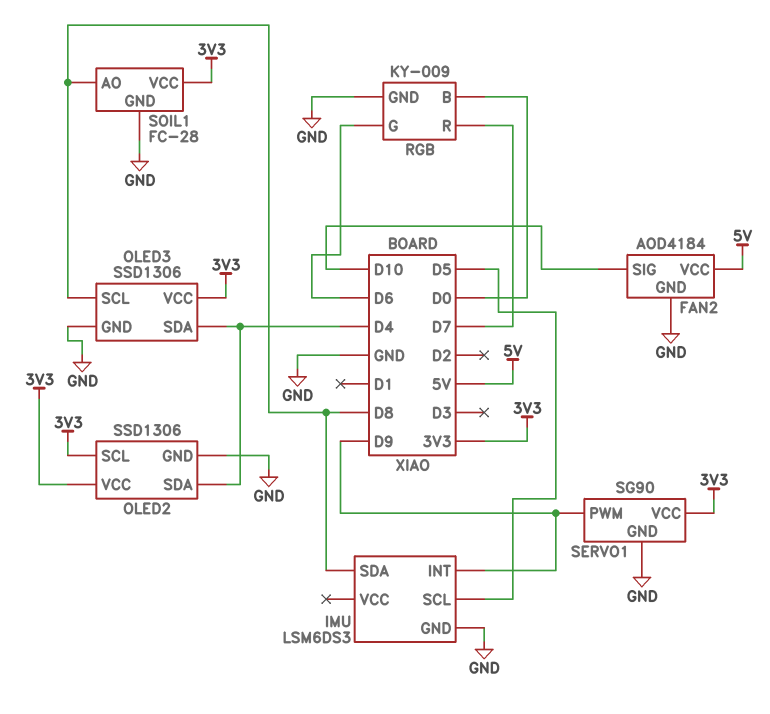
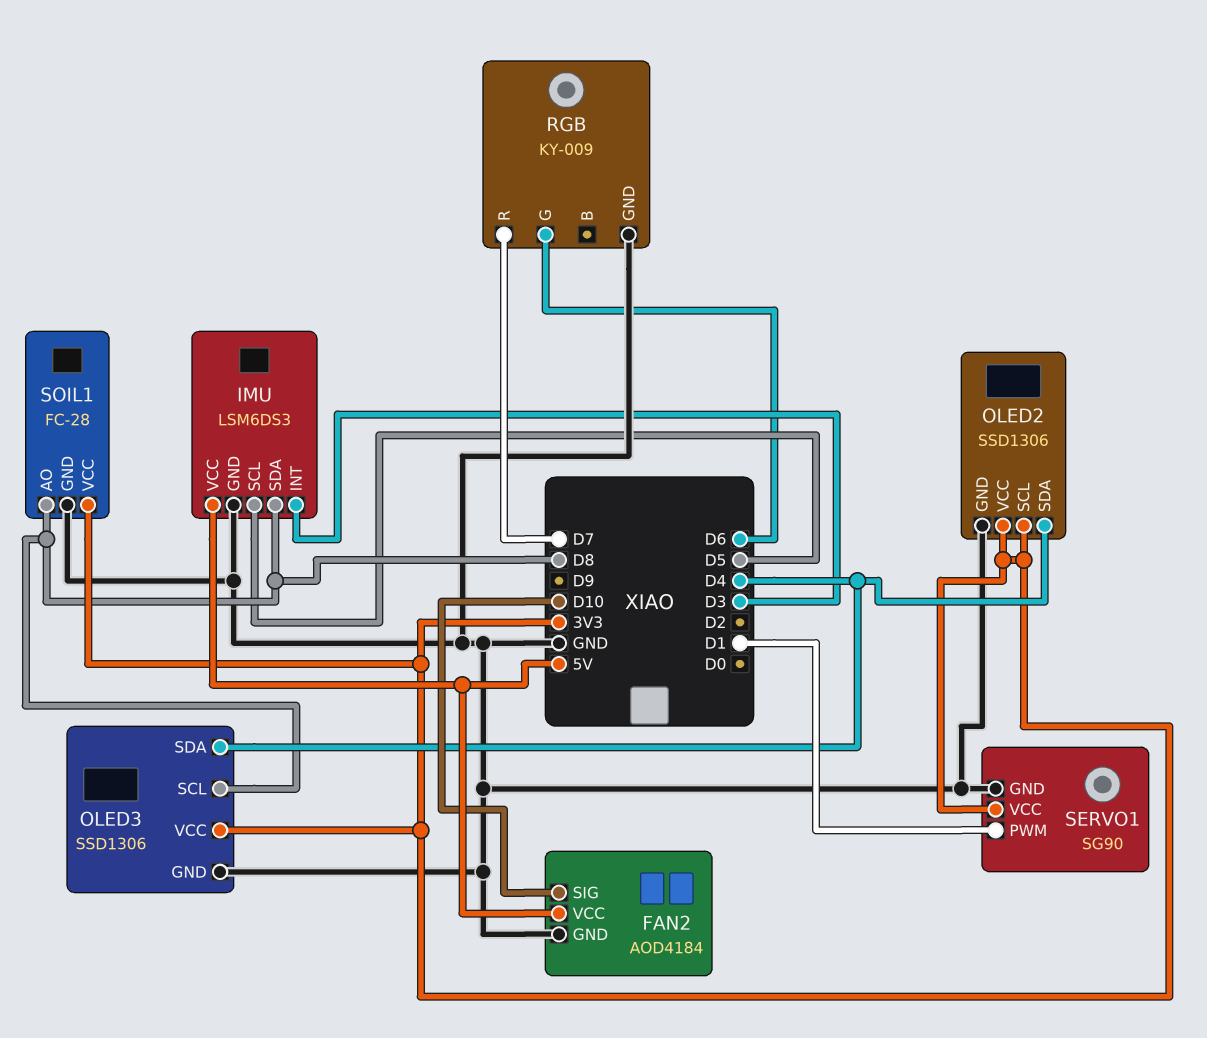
IMU pin INT: D9 -> D3
IMU pin VCC: none -> 5V
RGB pin B: D0 -> none
SERVO1 pin PWM: D9 -> D1

